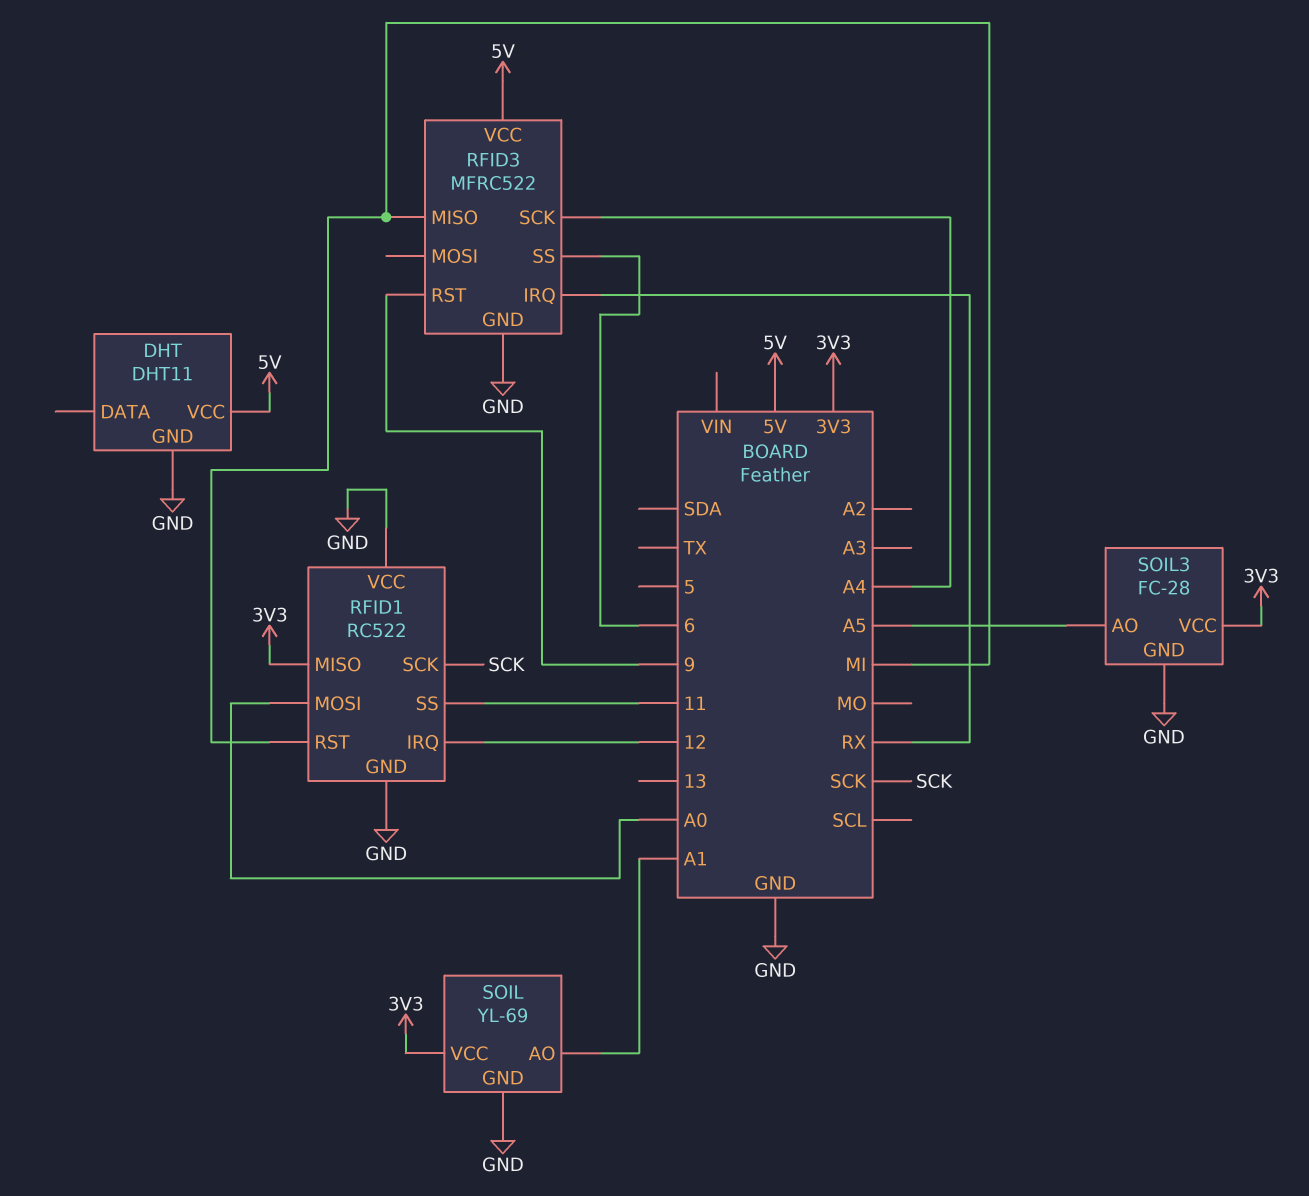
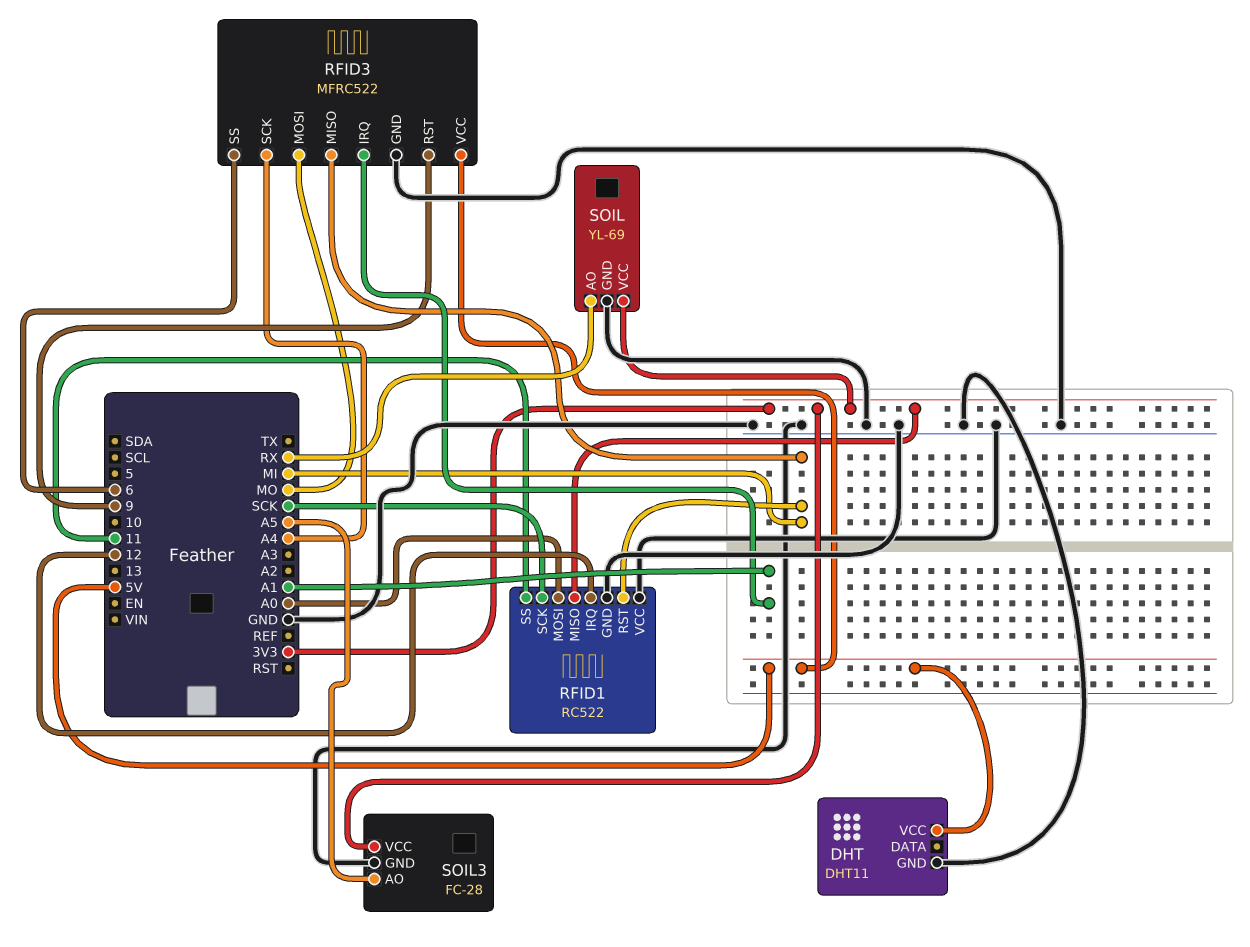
RFID3 pin IRQ: RX -> A1
RFID3 pin MOSI: none -> MO
SOIL pin AO: A1 -> RX

